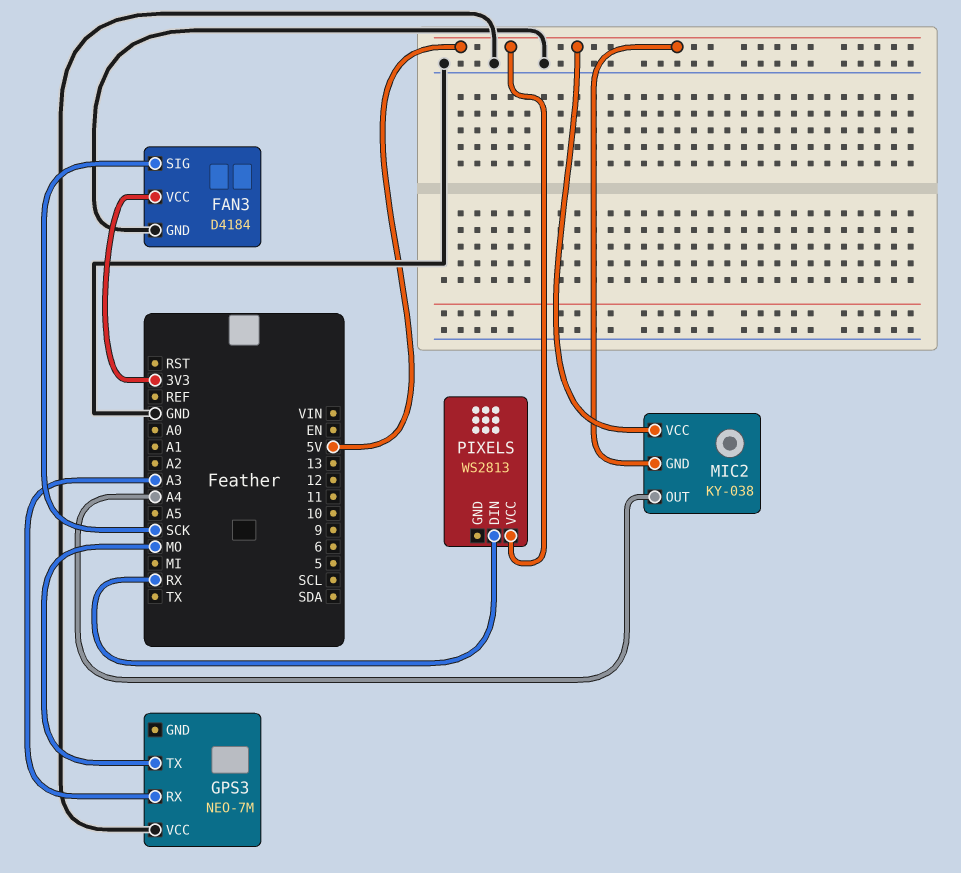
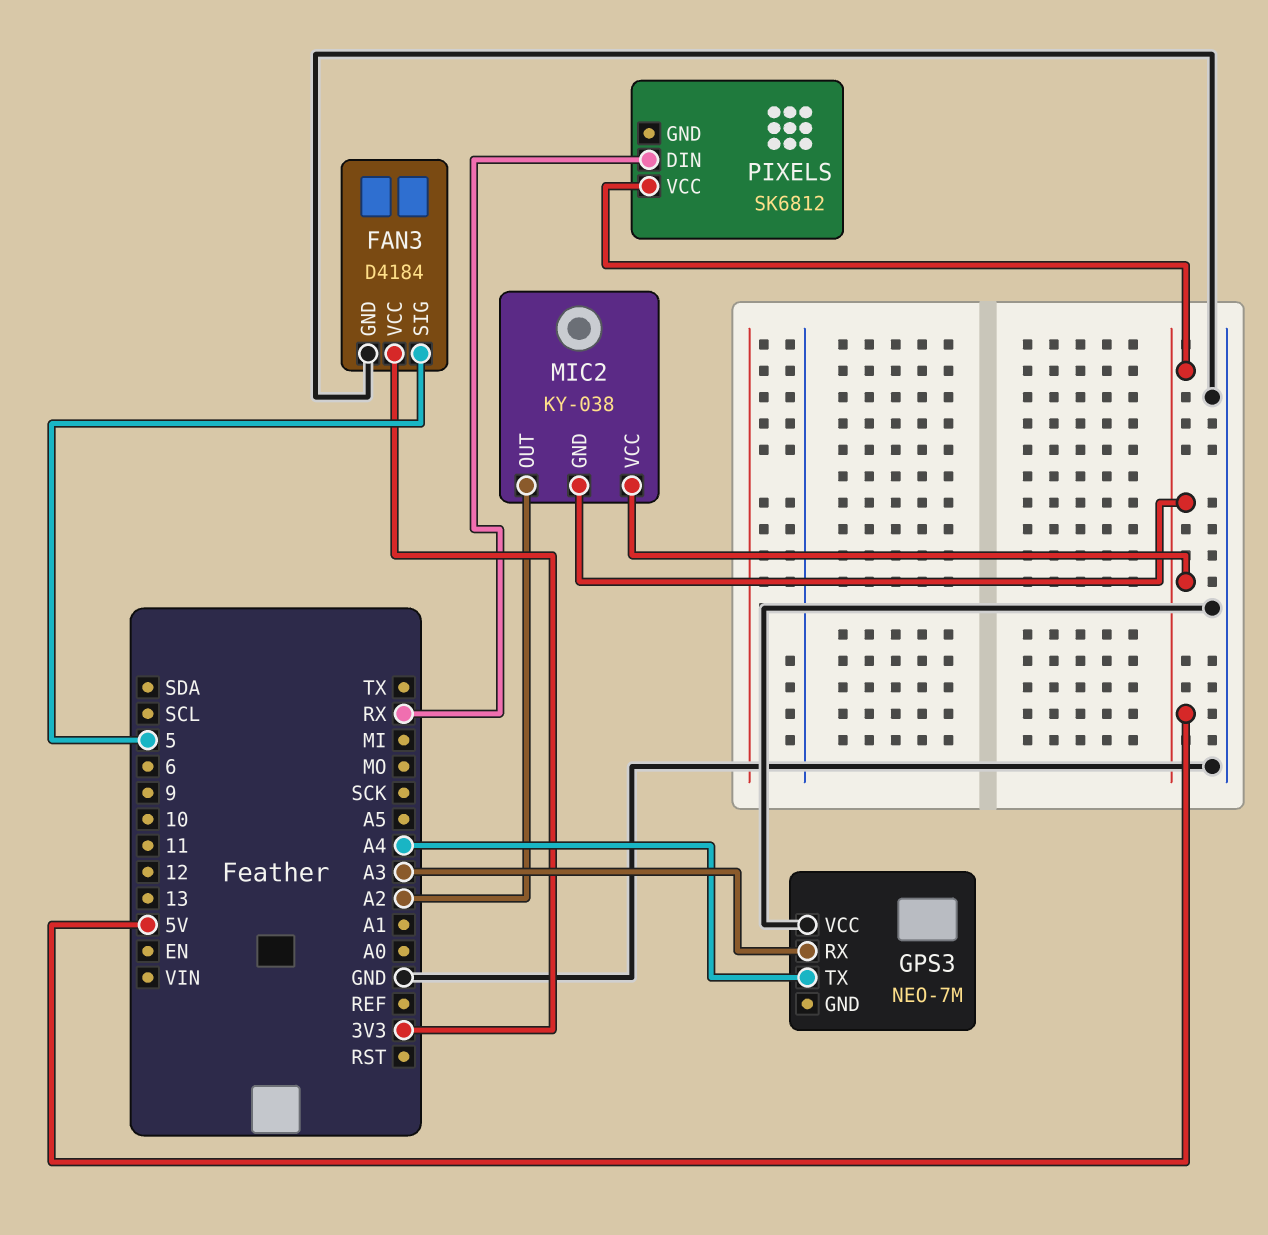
FAN3 pin SIG: SCK -> 5
GPS3 pin TX: MO -> A4
MIC2 pin OUT: A4 -> A2
PIXELS: WS2813 -> SK6812

